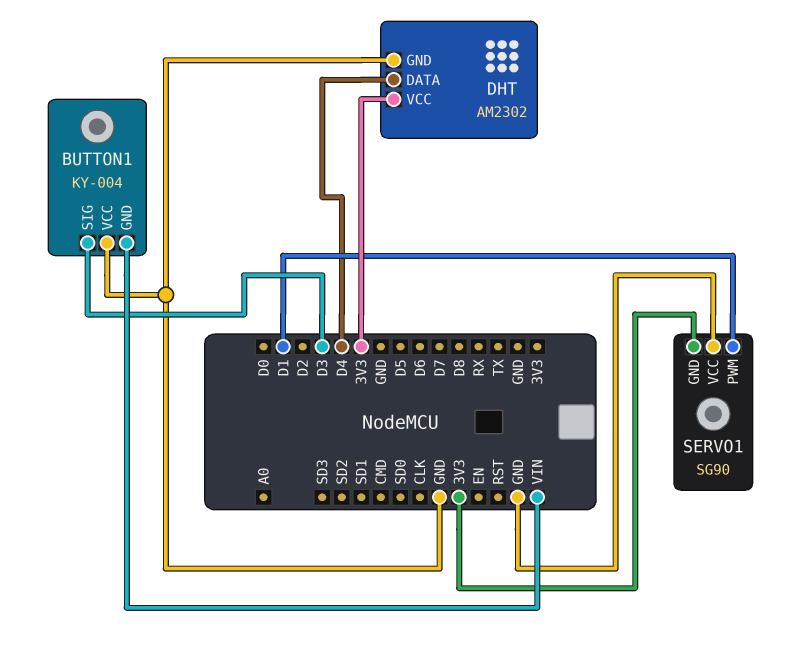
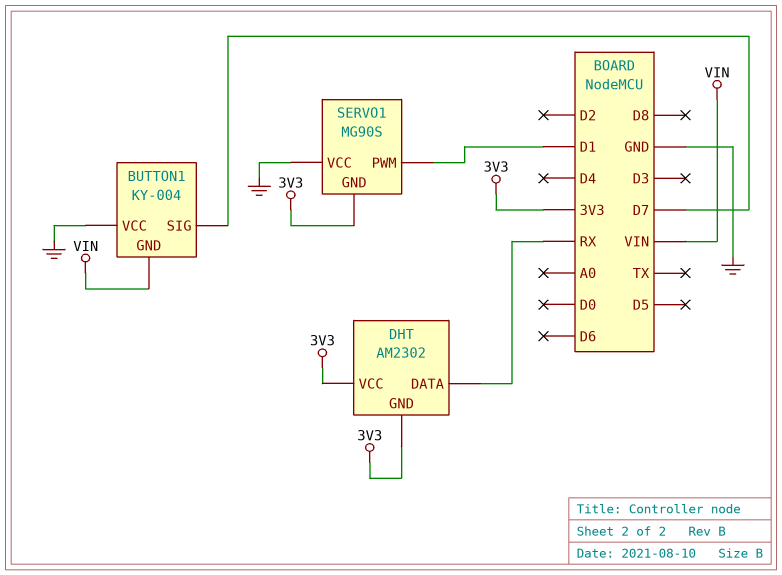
BUTTON1 pin SIG: D3 -> D7
DHT pin DATA: D4 -> RX
DHT pin GND: GND -> 3V3
SERVO1: SG90 -> MG90S

